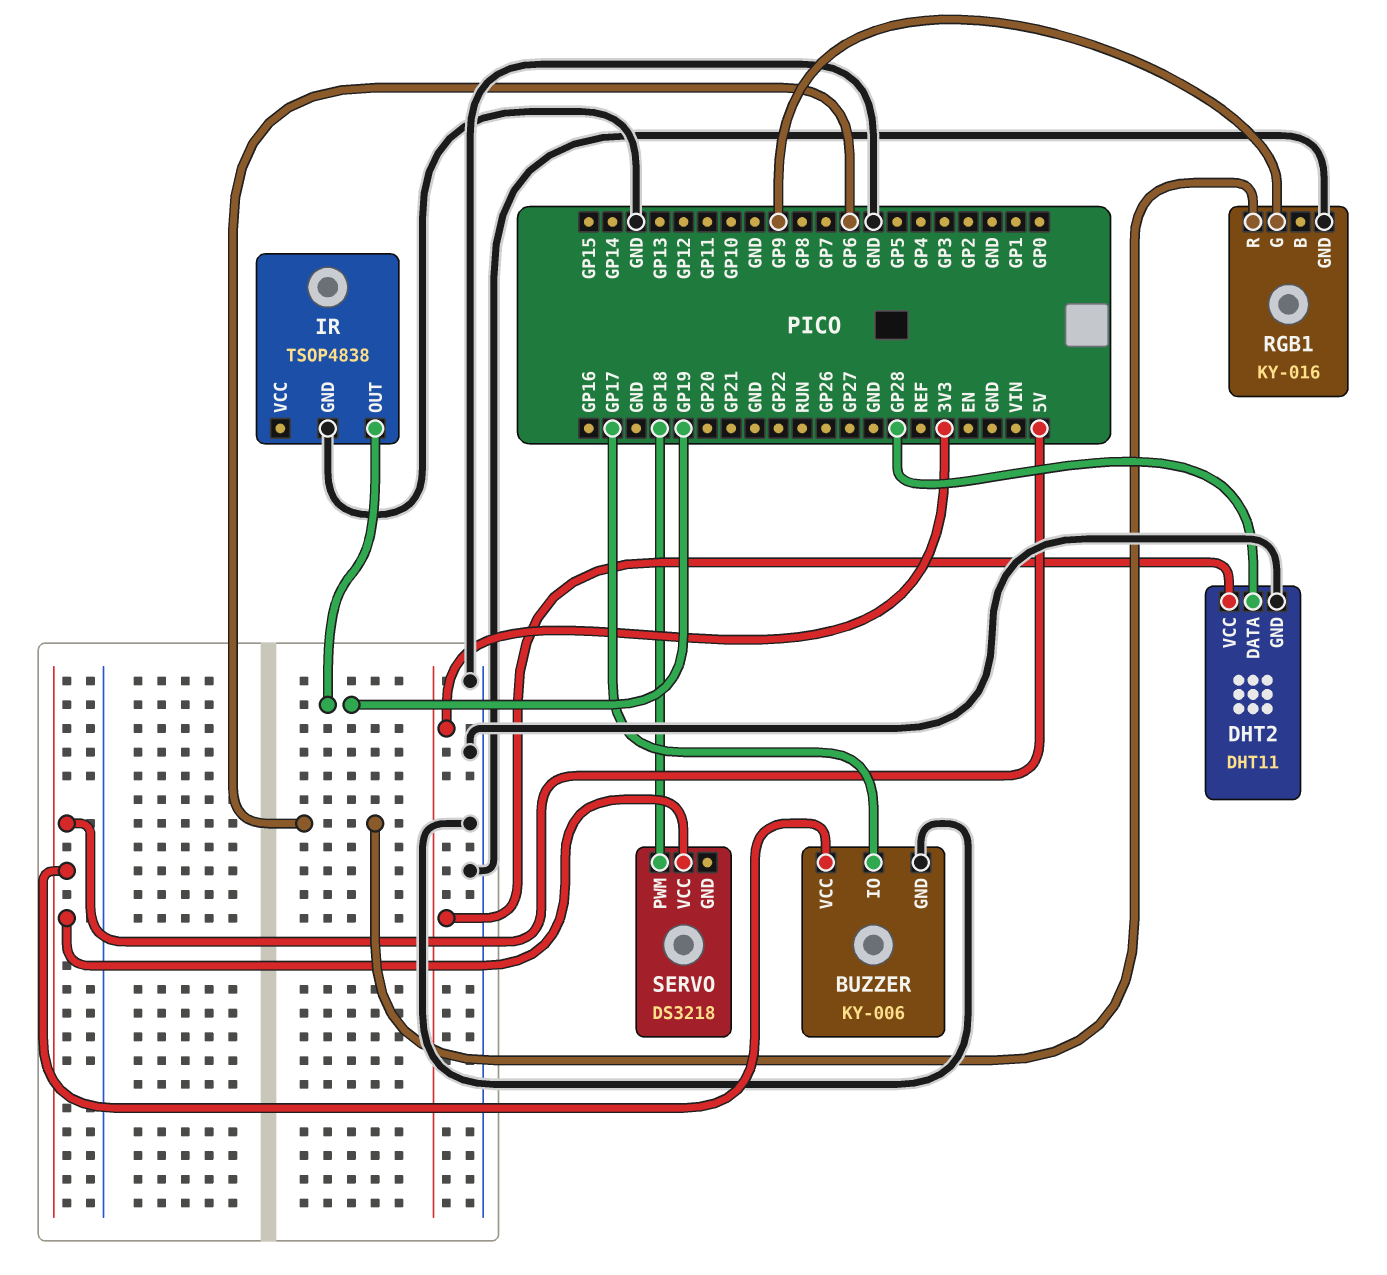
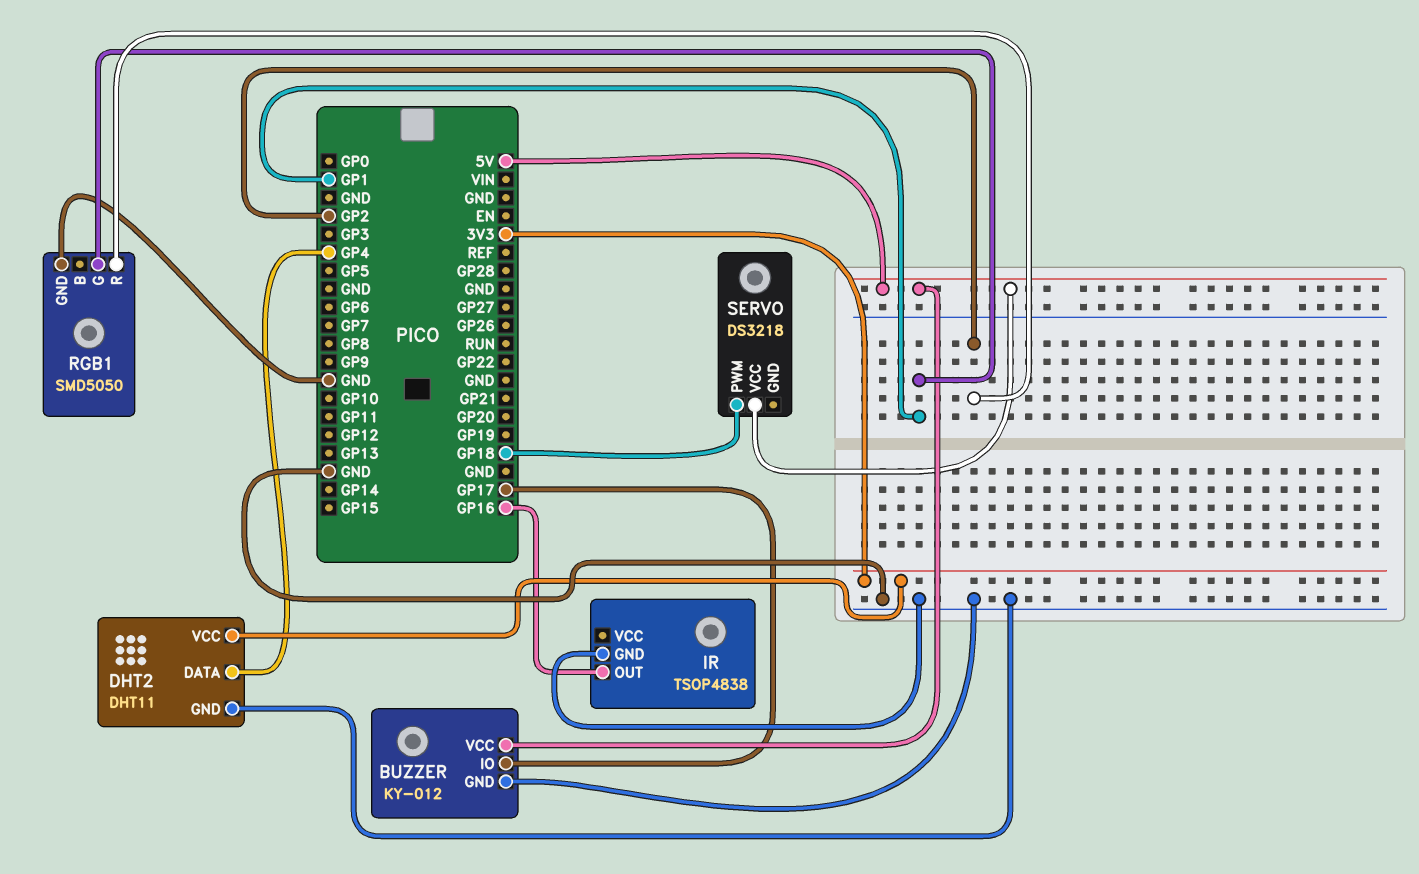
BUZZER: KY-006 -> KY-012
DHT2 pin DATA: GP28 -> GP4
IR pin OUT: GP19 -> GP16
RGB1: KY-016 -> SMD5050
RGB1 pin G: GP9 -> GP1
RGB1 pin R: GP6 -> GP2

